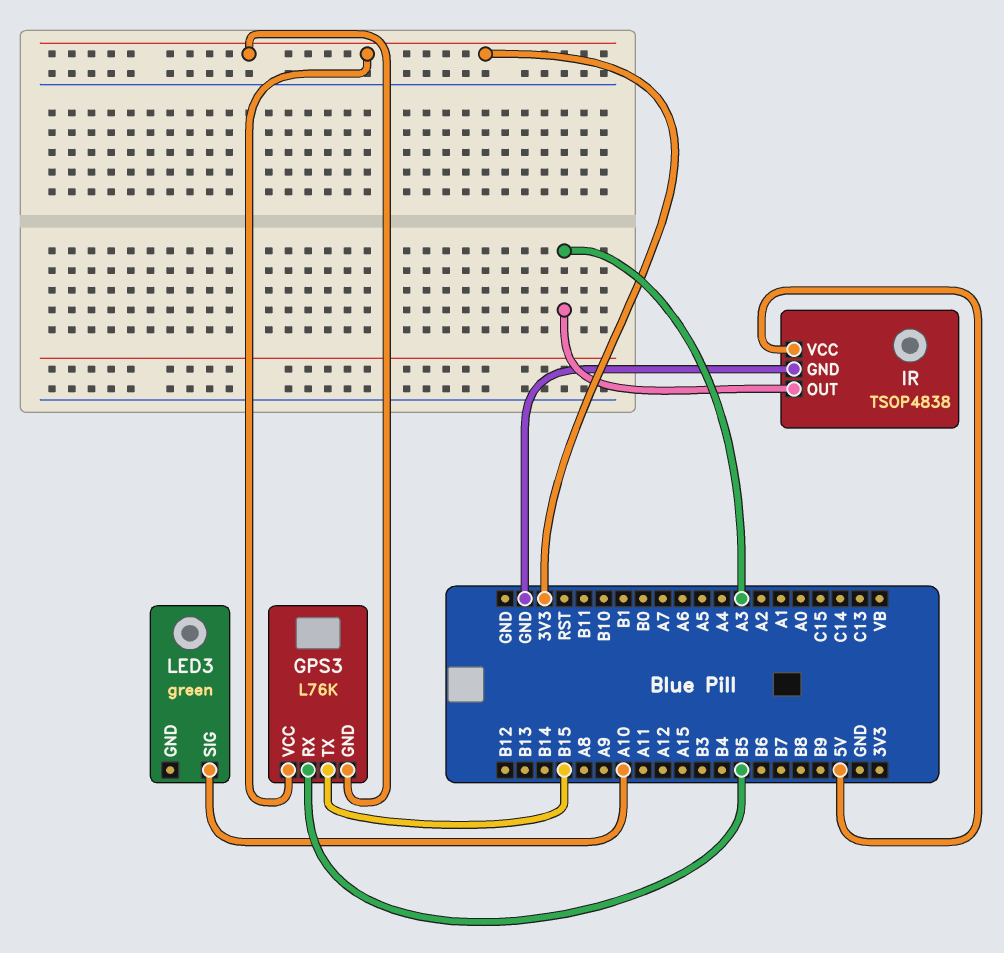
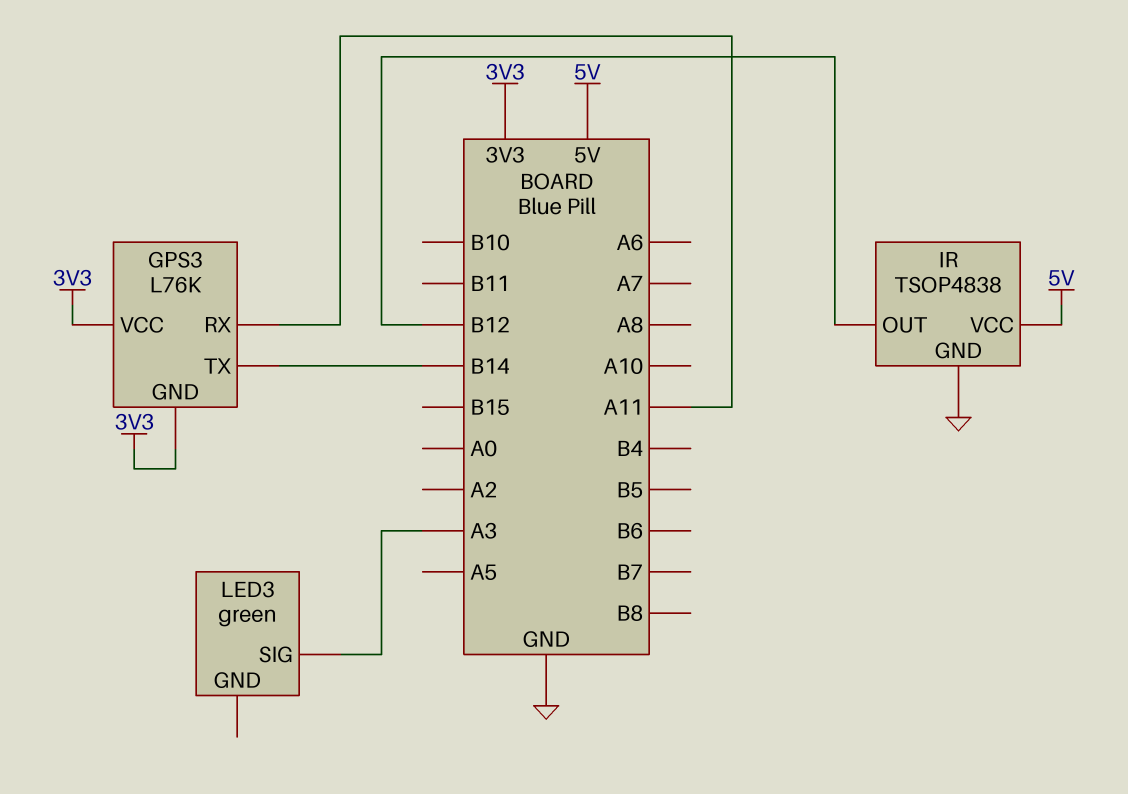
GPS3 pin RX: B5 -> A11
GPS3 pin TX: B15 -> B14
IR pin OUT: A3 -> B12
LED3 pin SIG: A10 -> A3

